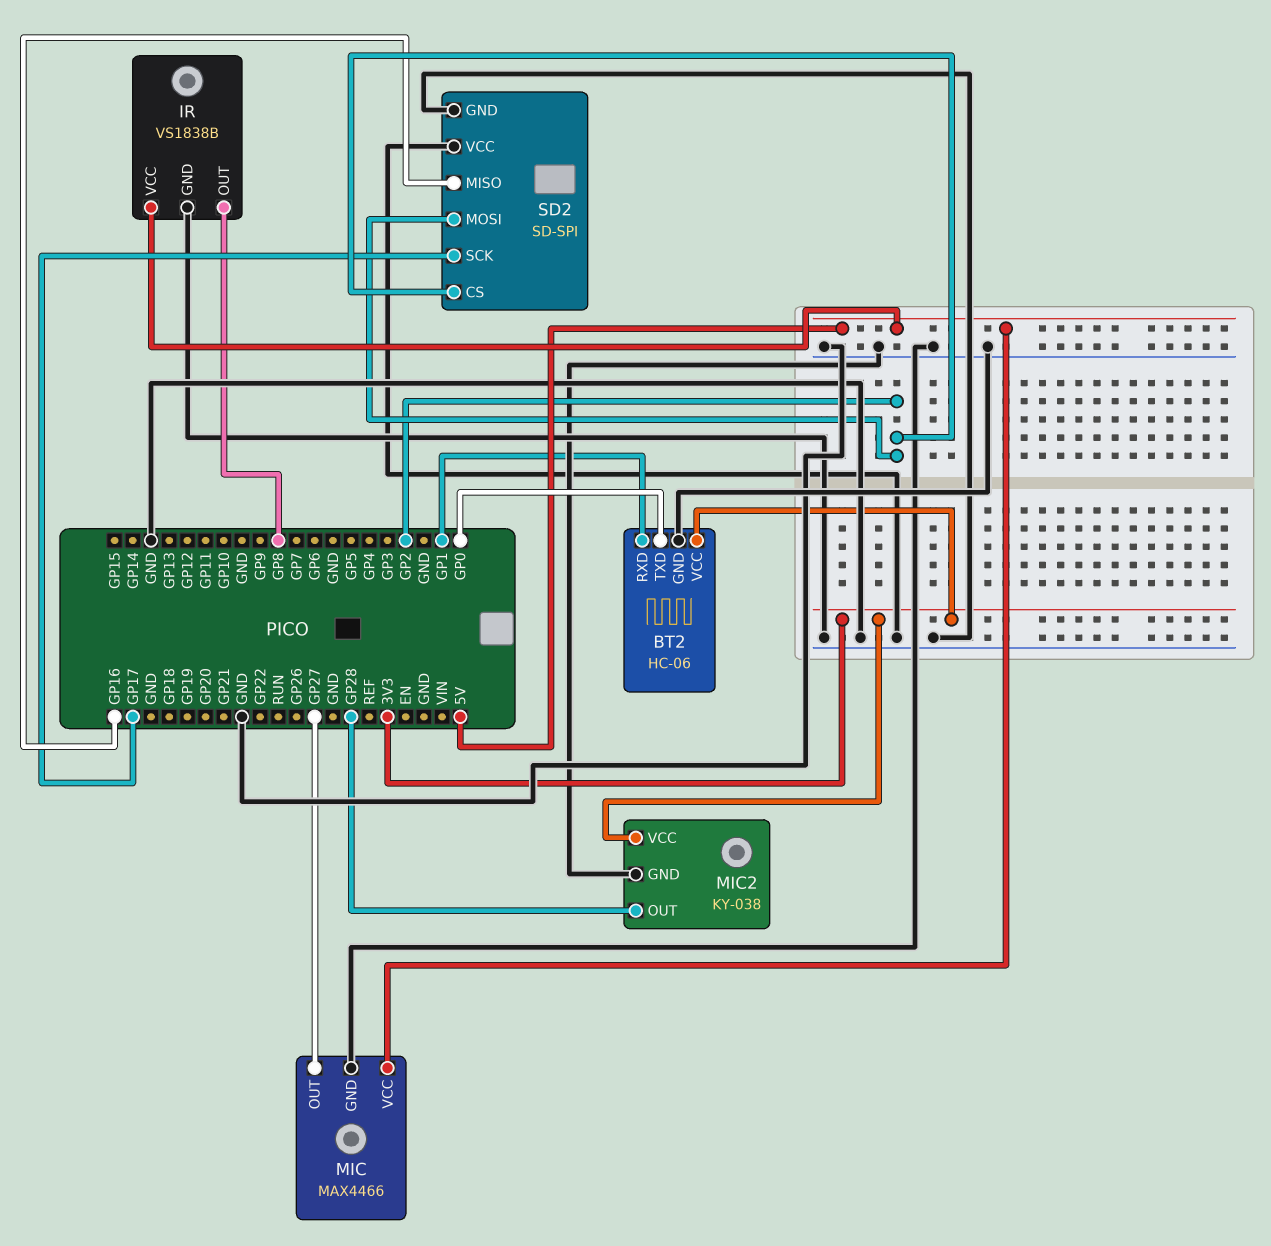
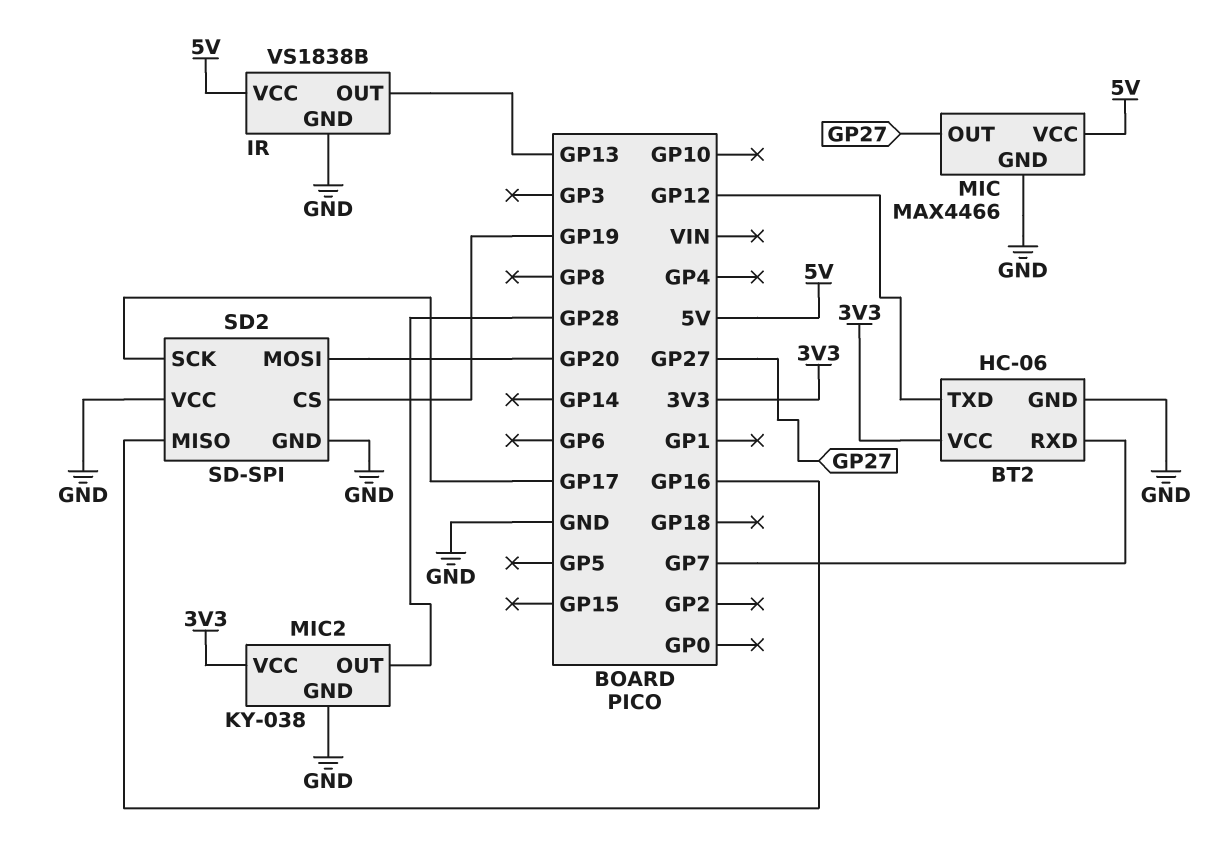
BT2 pin RXD: GP1 -> GP7
BT2 pin TXD: GP0 -> GP12
IR pin OUT: GP8 -> GP13
SD2 pin CS: GP2 -> GP19
SD2 pin MOSI: GP2 -> GP20

